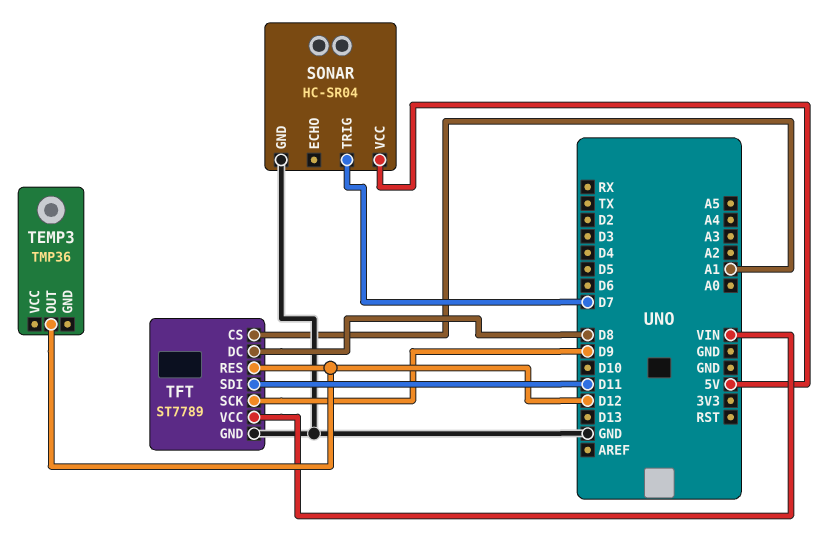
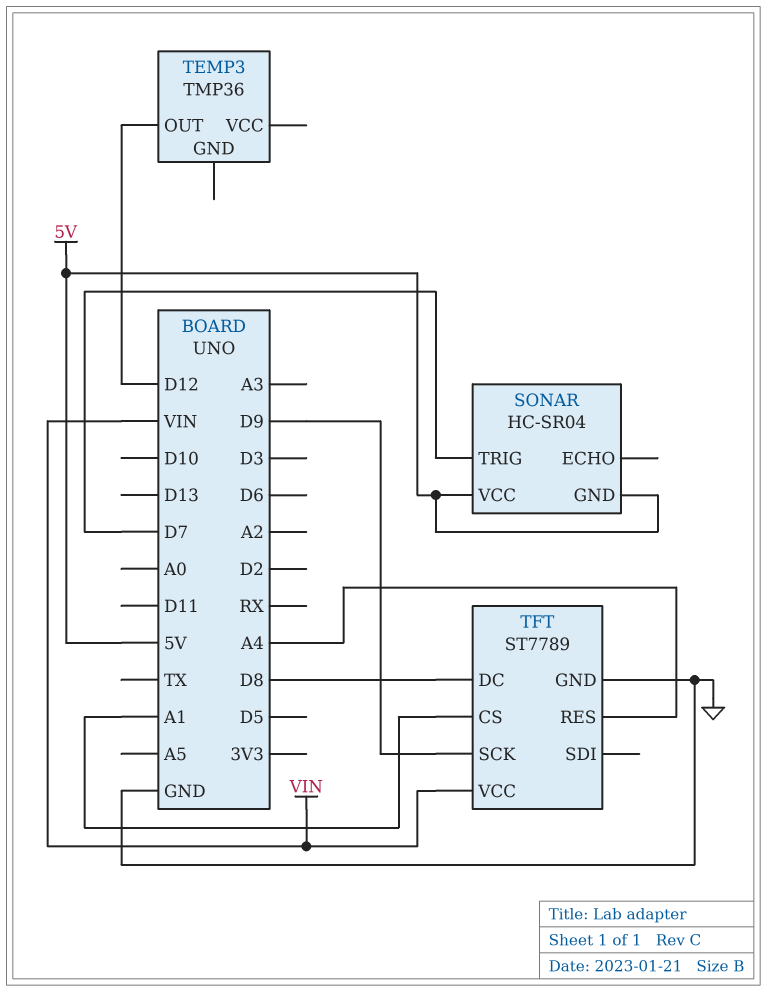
SONAR pin GND: GND -> 5V
TFT pin RES: D12 -> A4
TFT pin SDI: D11 -> none

